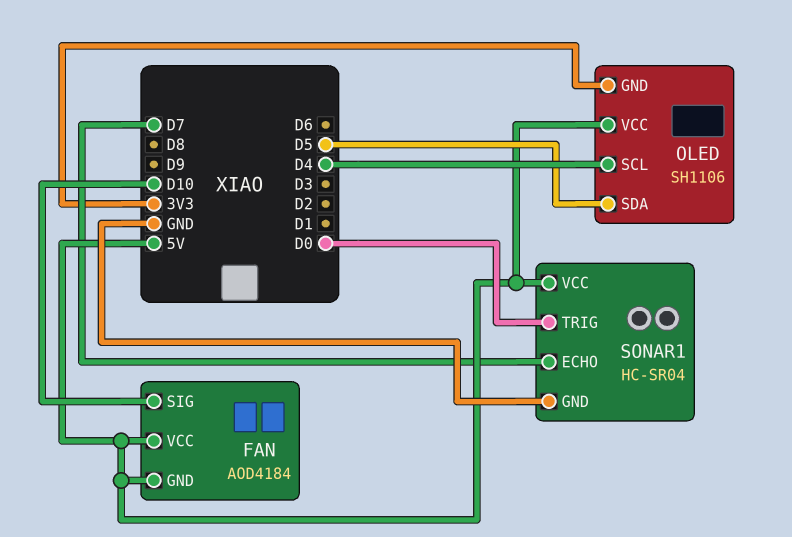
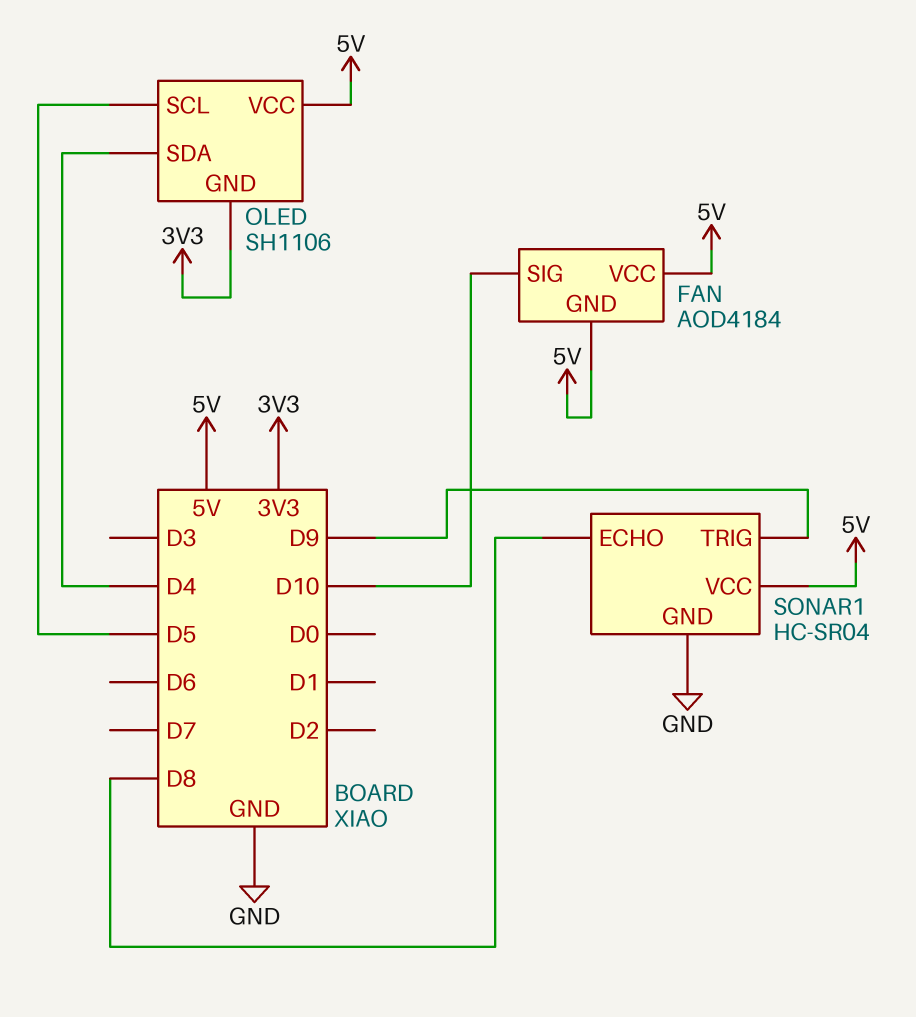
OLED pin SCL: D4 -> D5
OLED pin SDA: D5 -> D4
SONAR1 pin ECHO: D7 -> D8
SONAR1 pin TRIG: D0 -> D9

